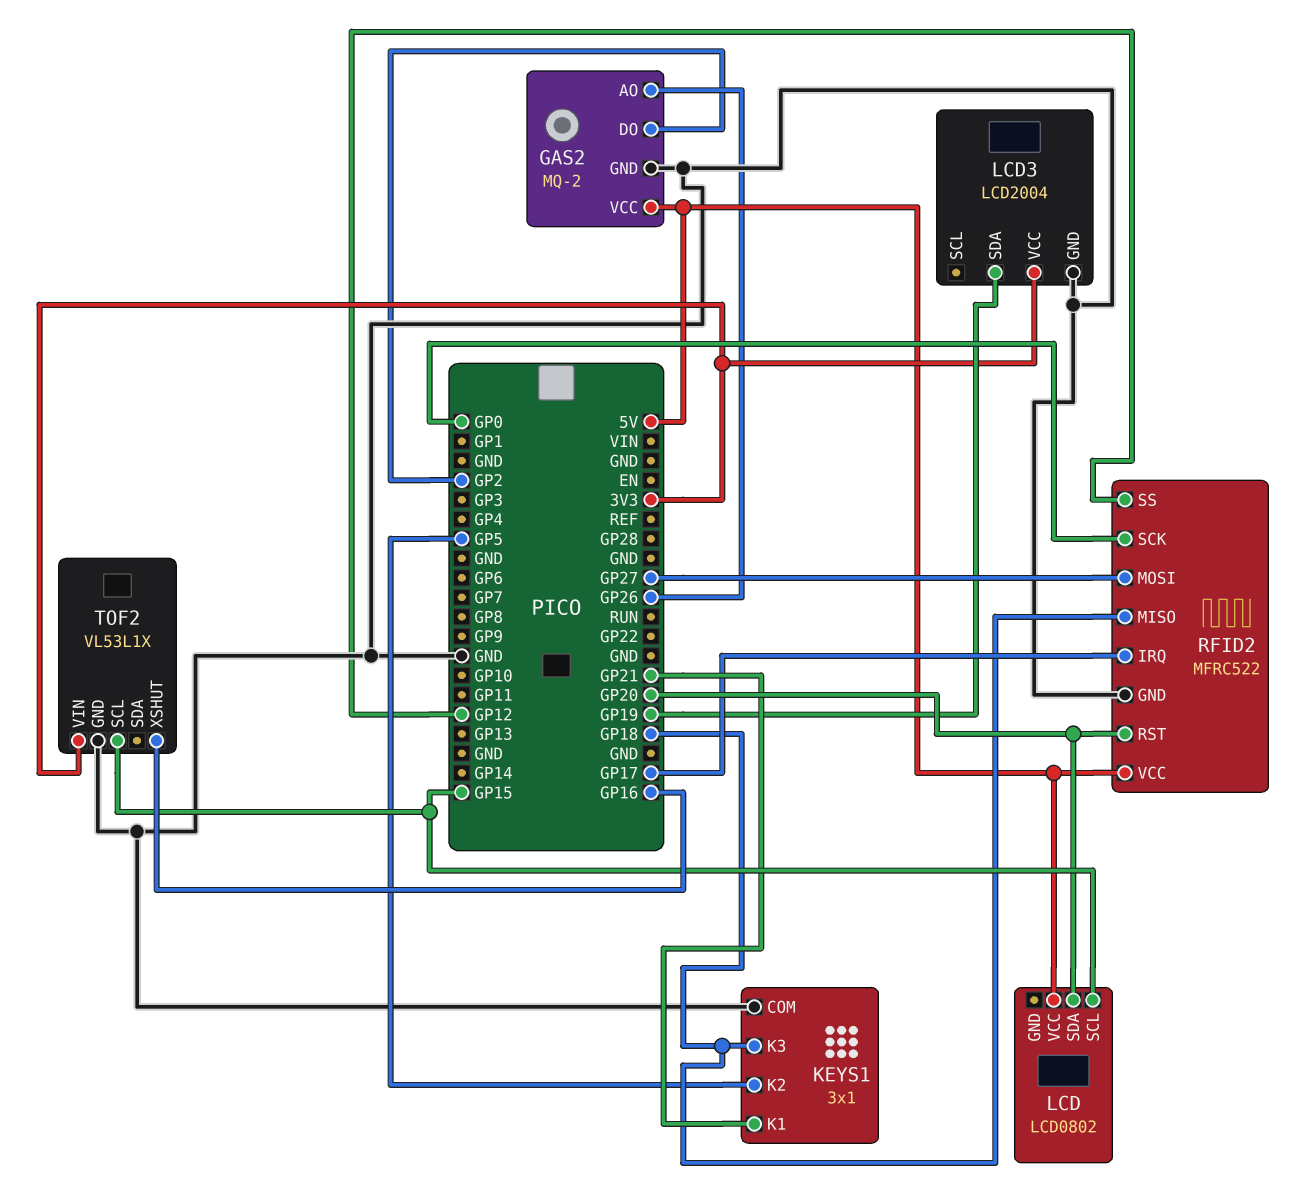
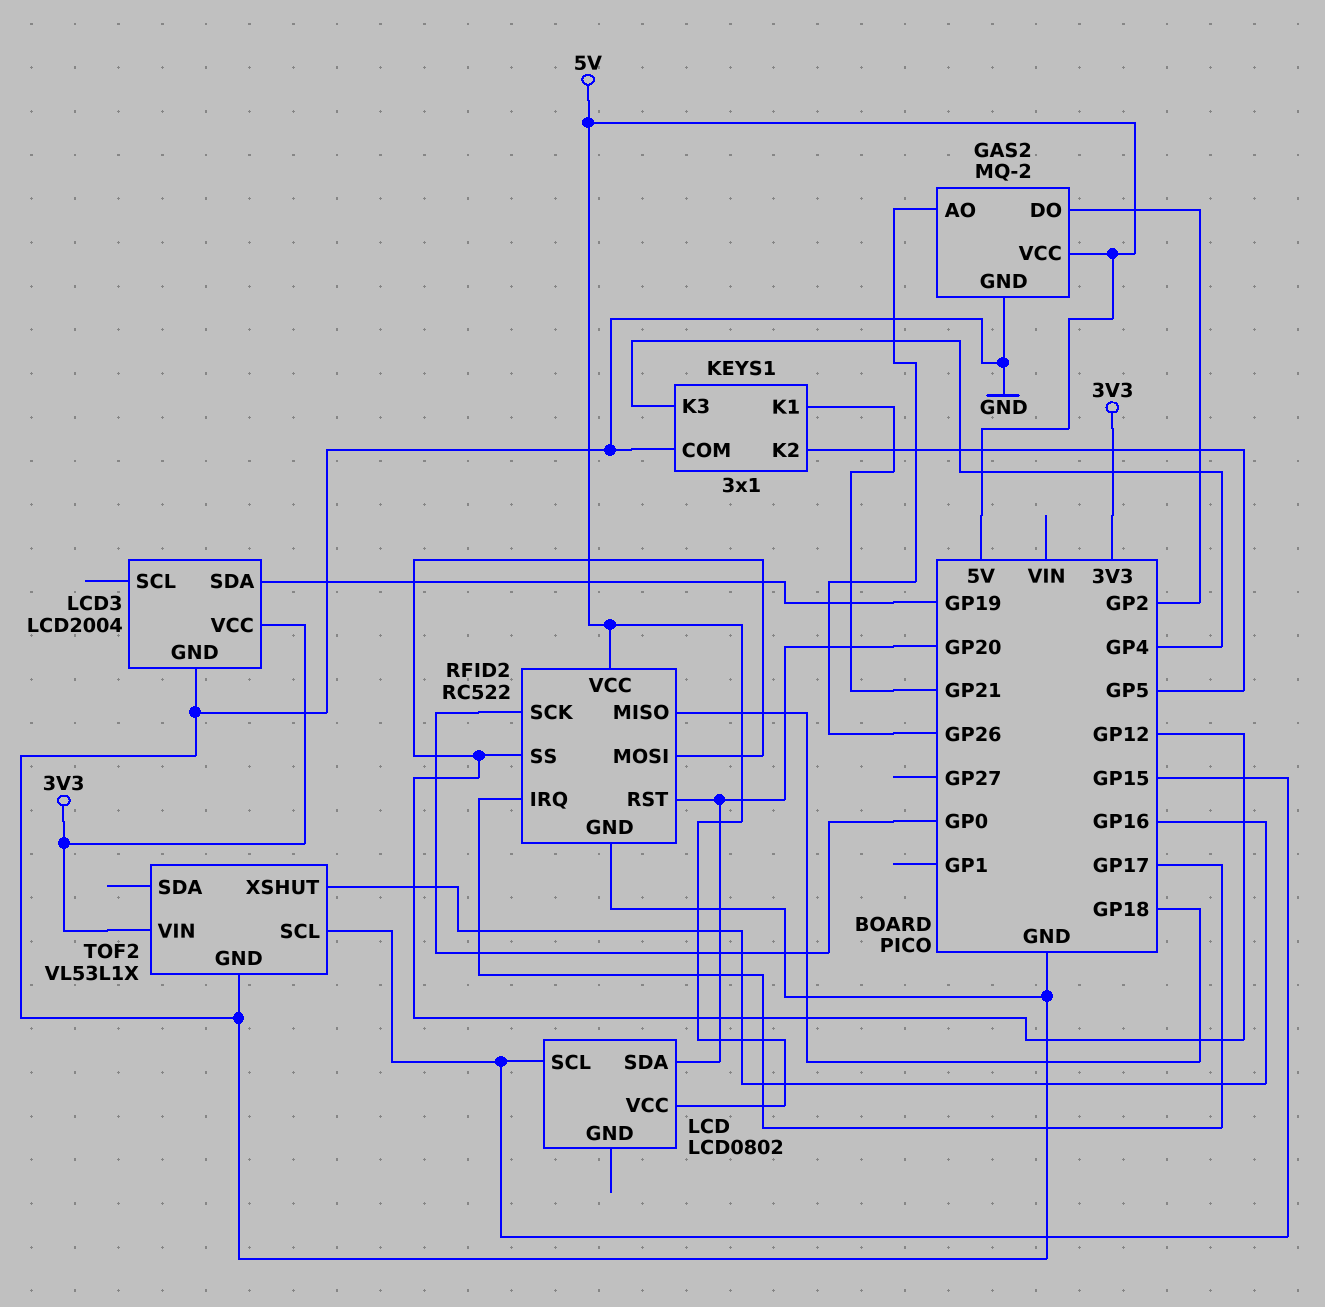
KEYS1 pin K3: GP18 -> GP4
RFID2: MFRC522 -> RC522
RFID2 pin MOSI: GP27 -> GP12

